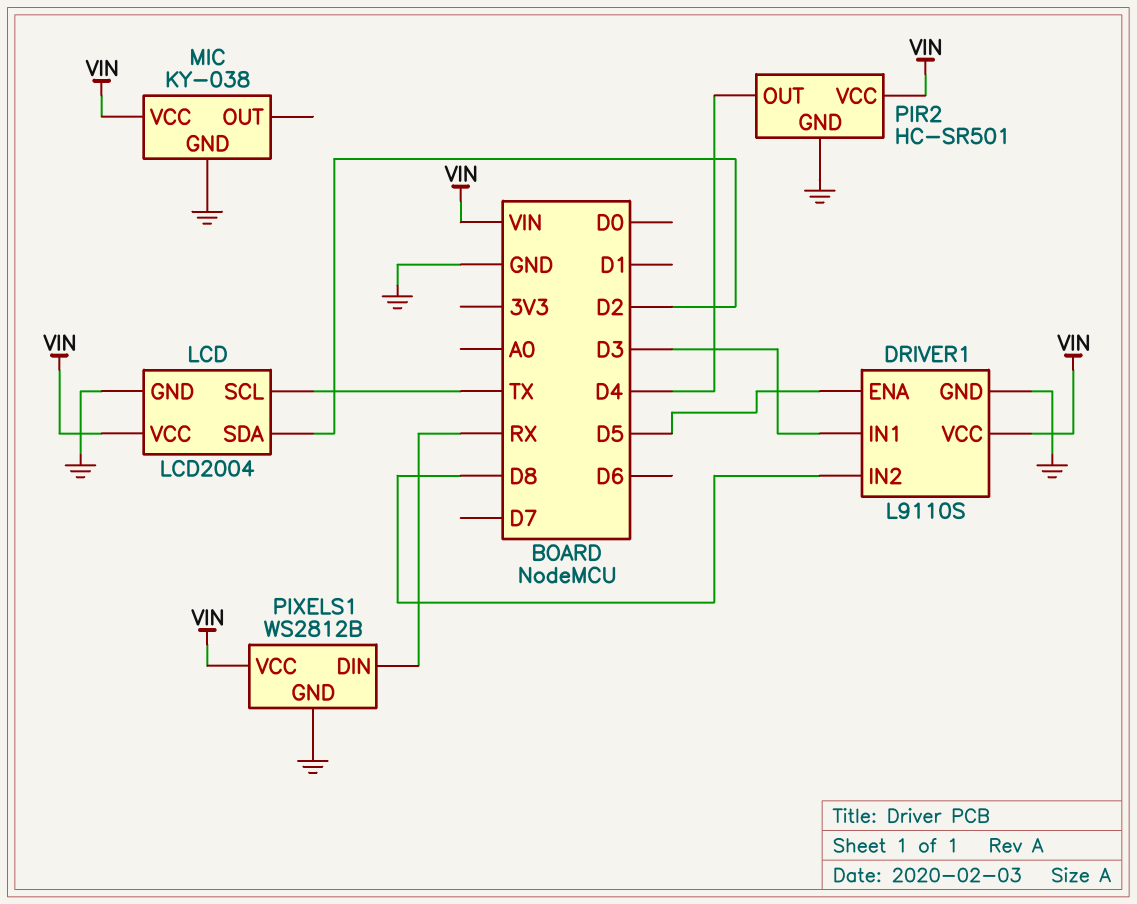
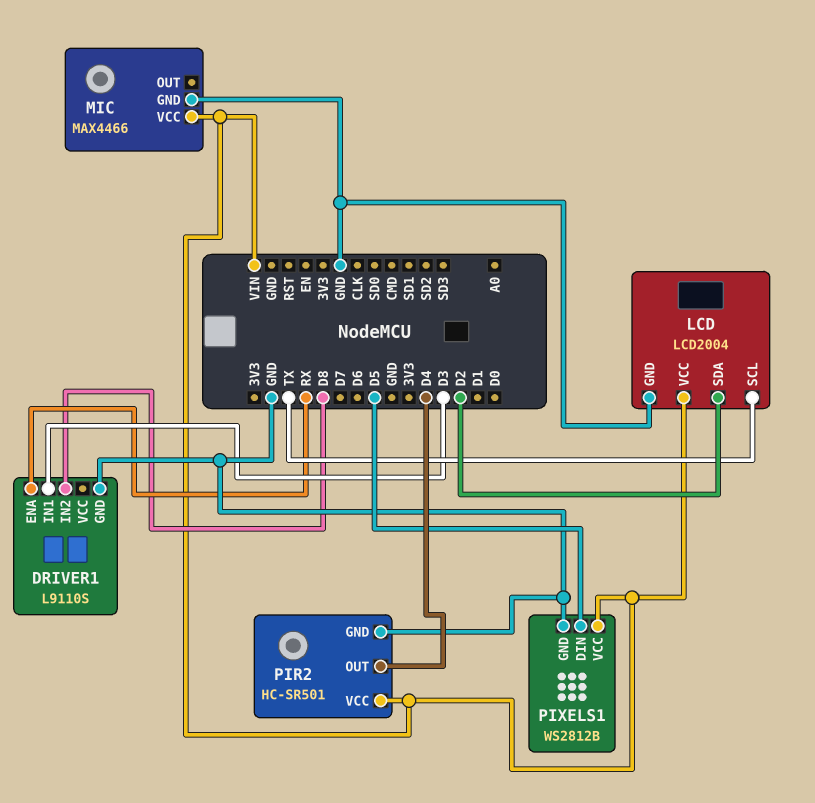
DRIVER1 pin ENA: D5 -> RX
DRIVER1 pin VCC: VIN -> none
MIC: KY-038 -> MAX4466
PIXELS1 pin DIN: RX -> D5

